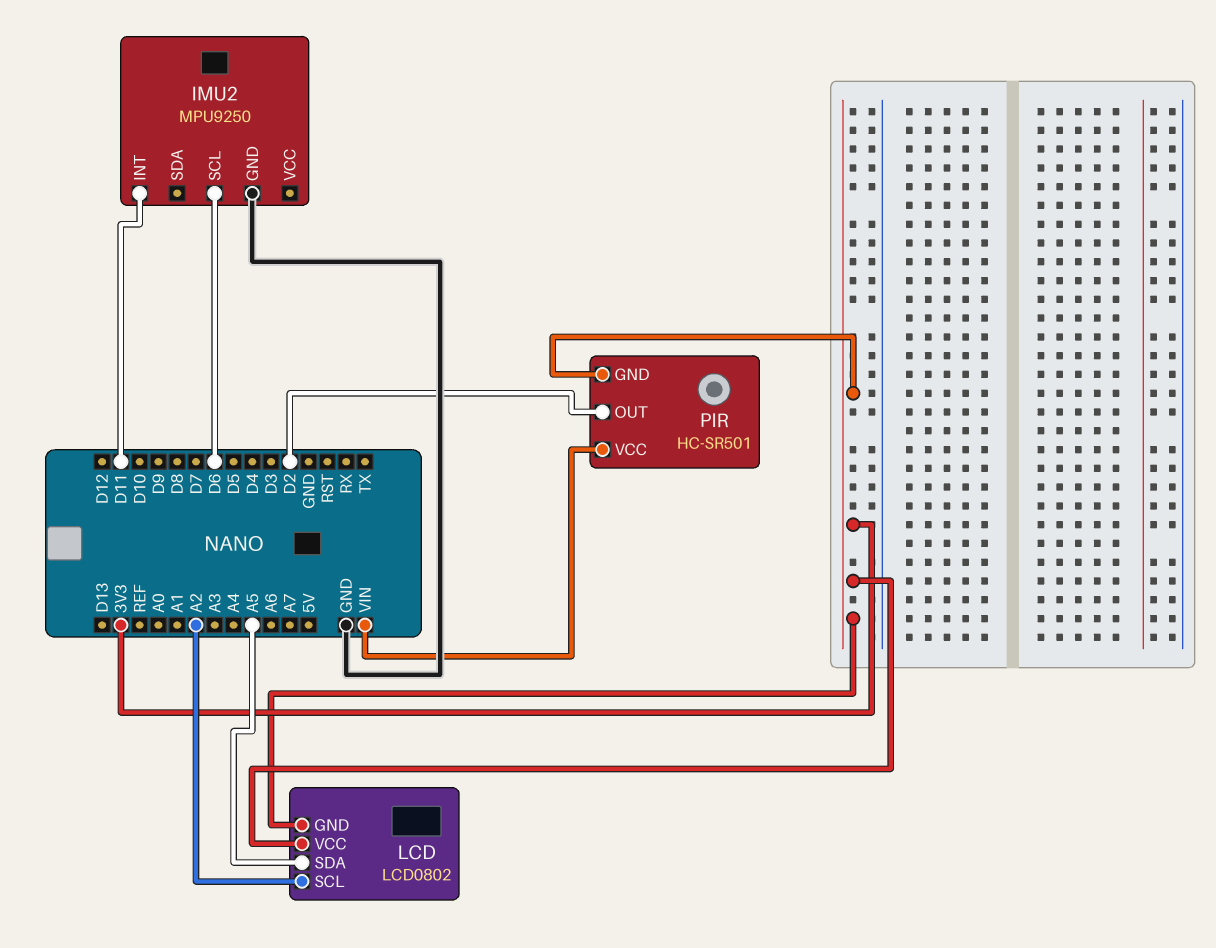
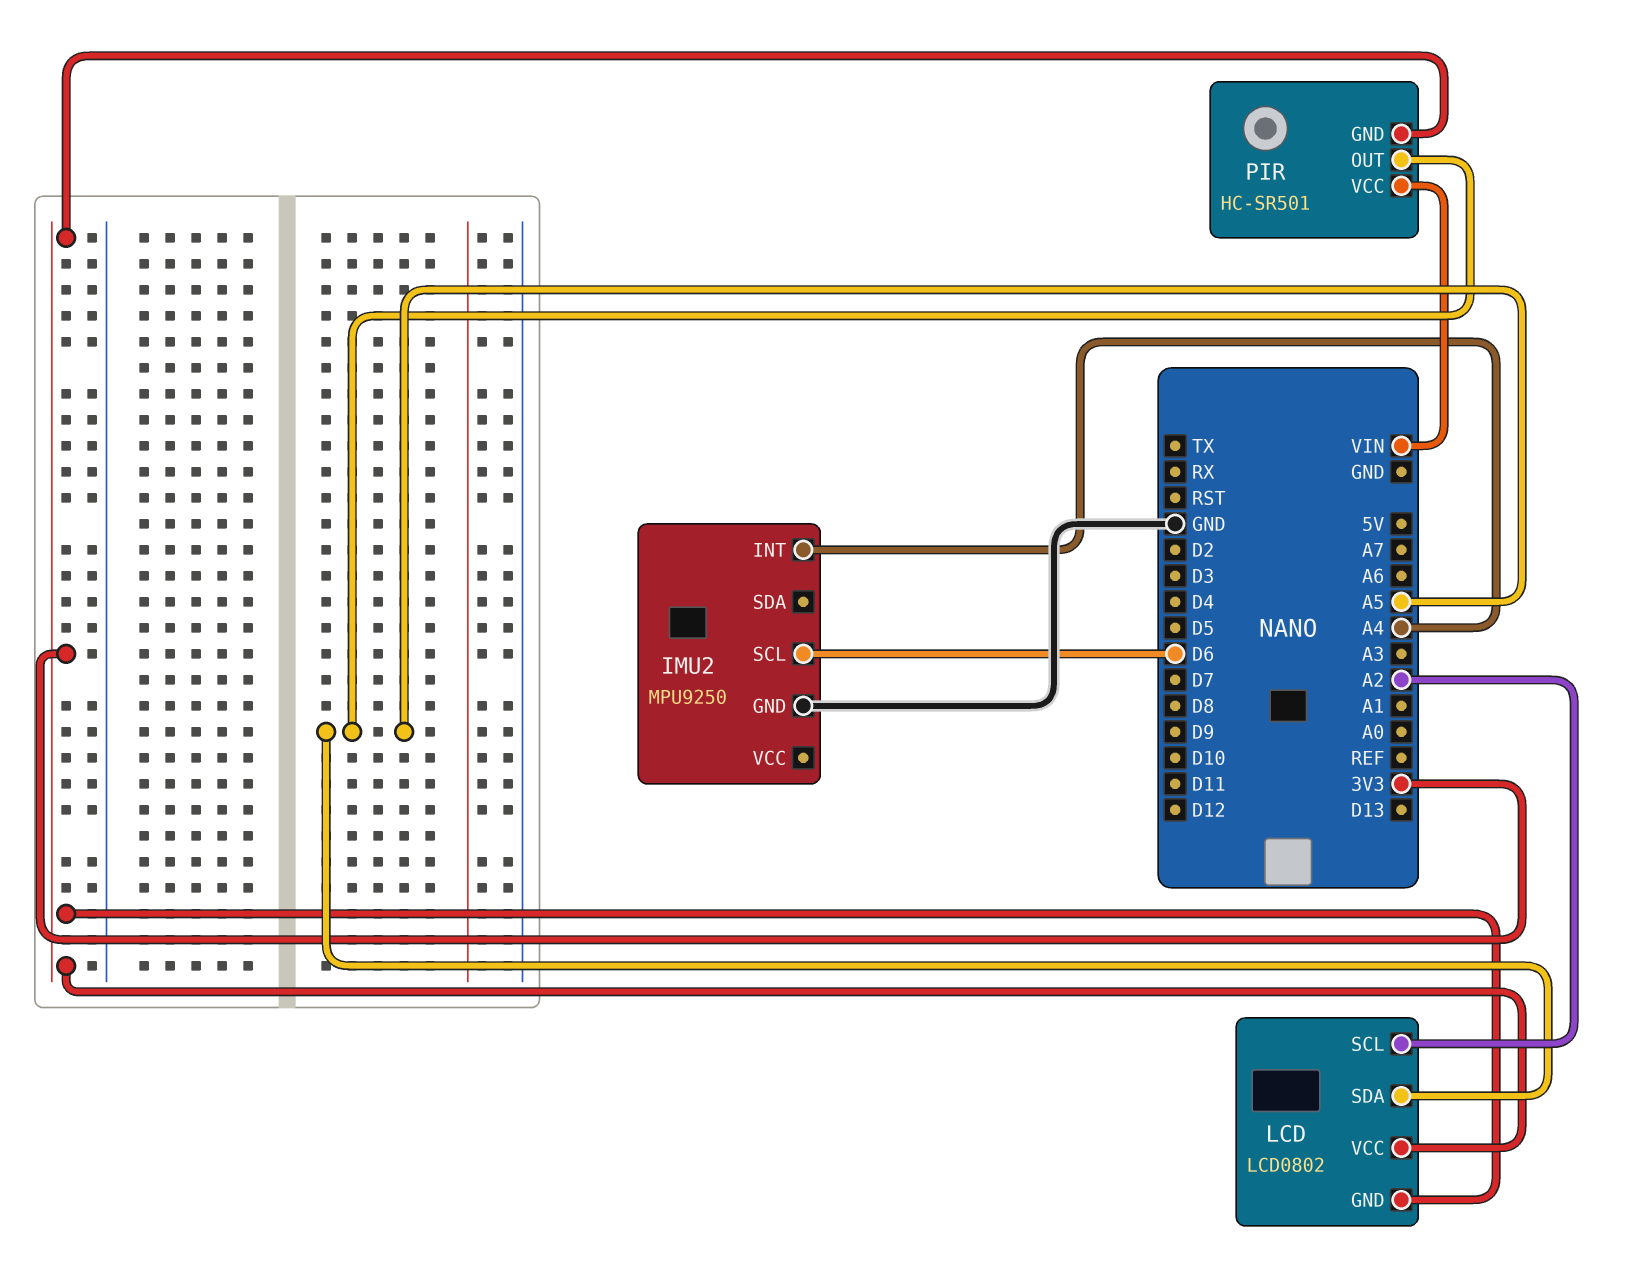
IMU2 pin INT: D11 -> A4
PIR pin OUT: D2 -> A5

